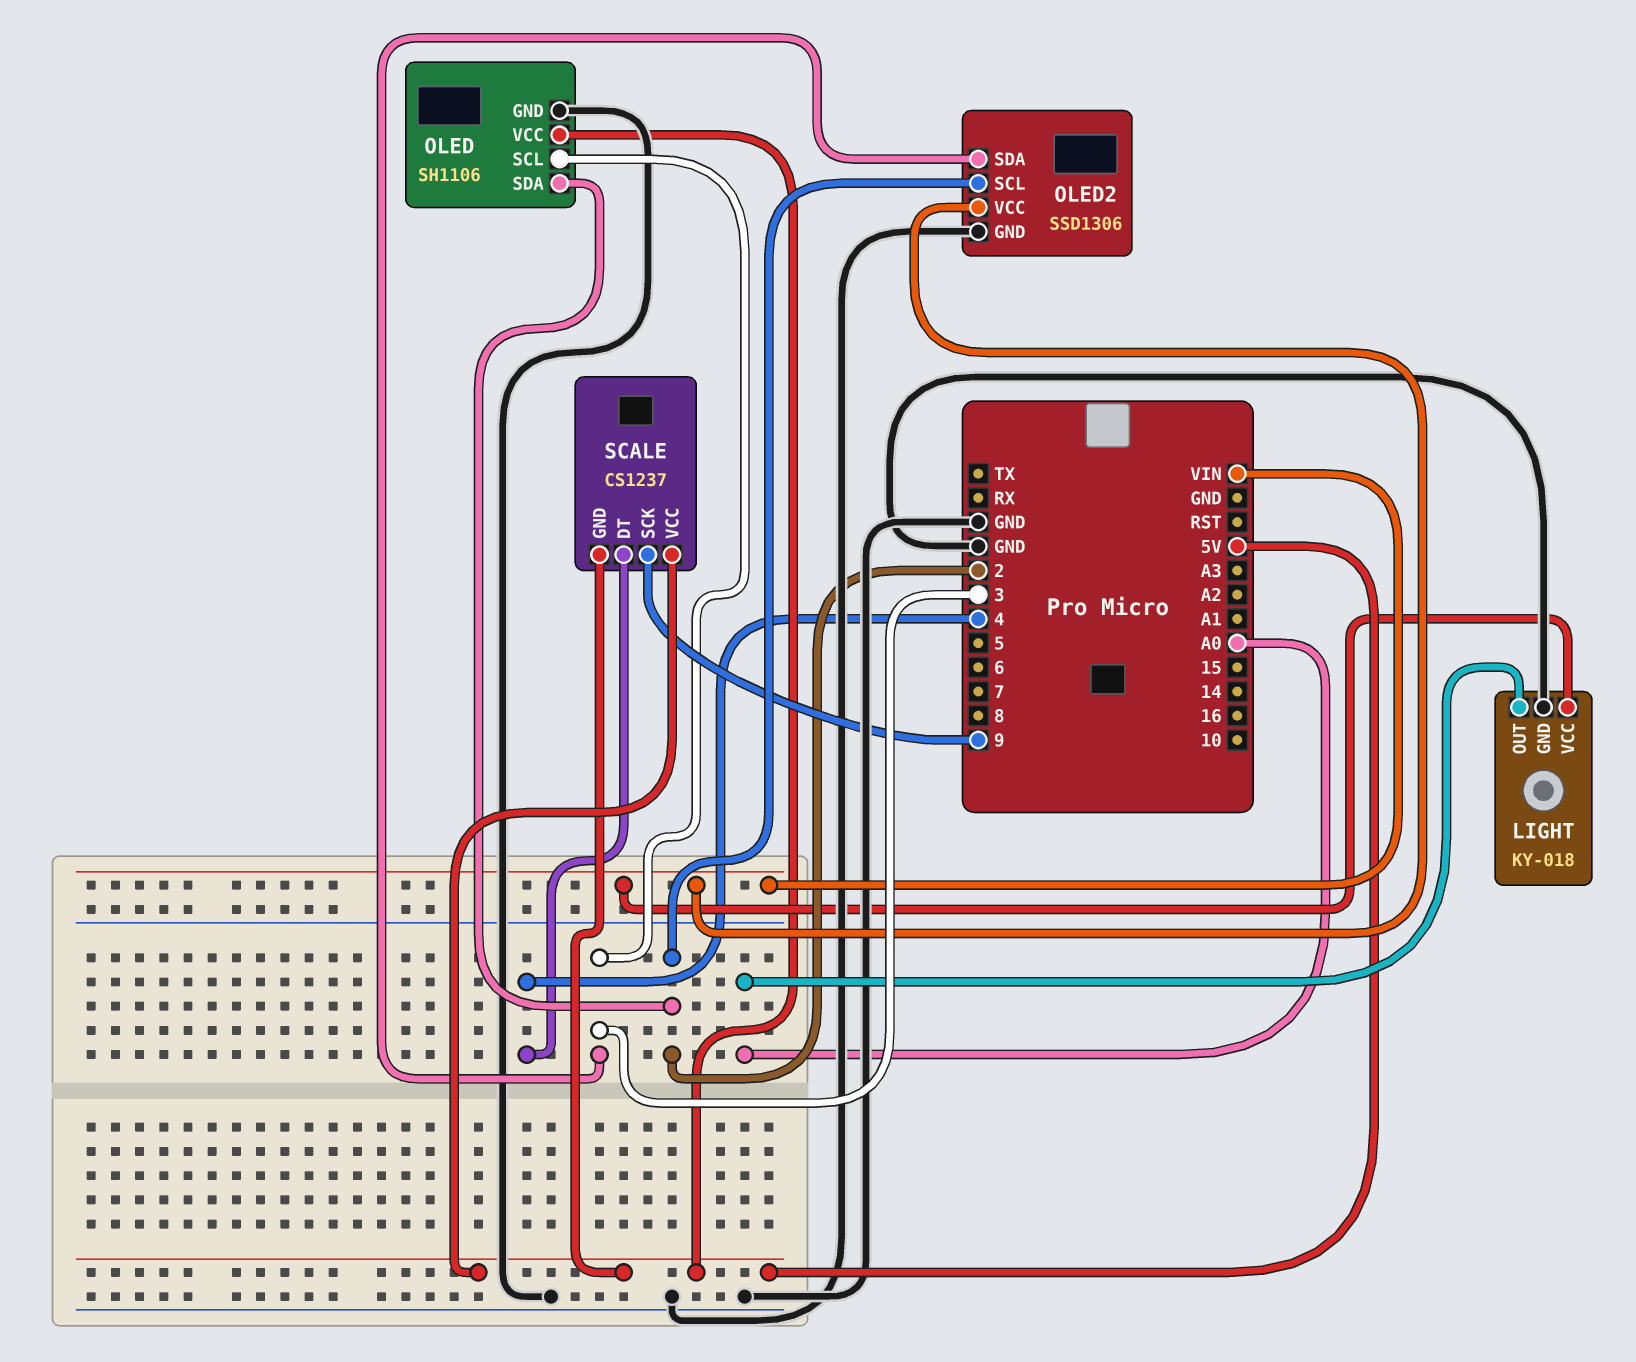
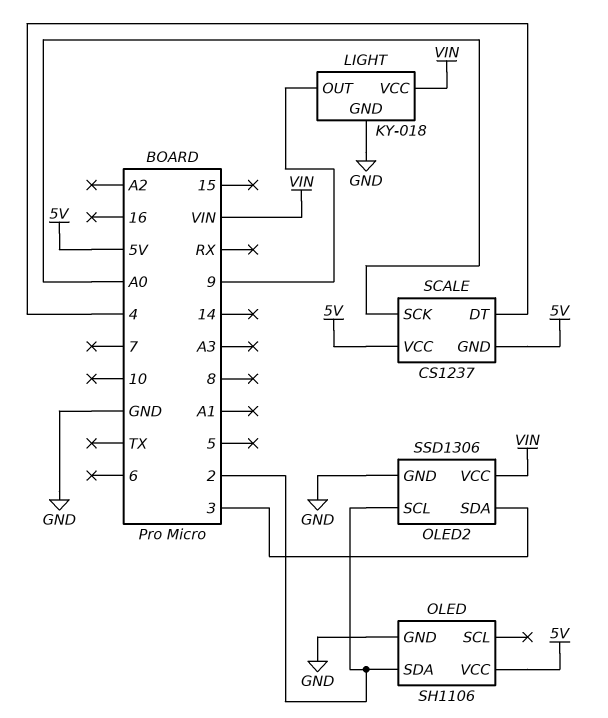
LIGHT pin OUT: A0 -> 9
OLED pin SCL: 3 -> none
SCALE pin SCK: 9 -> A0

